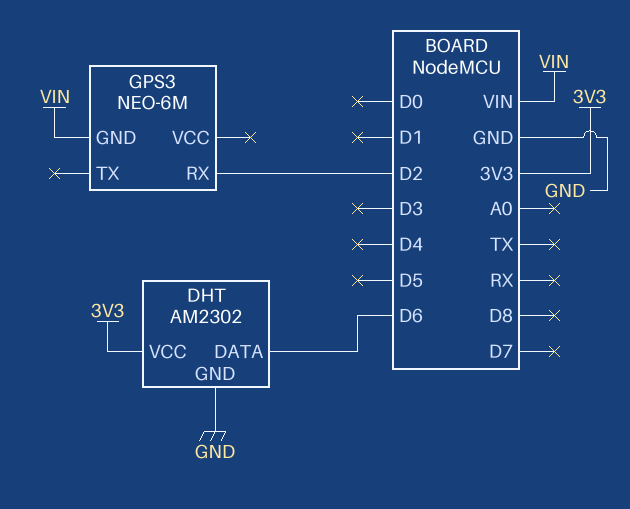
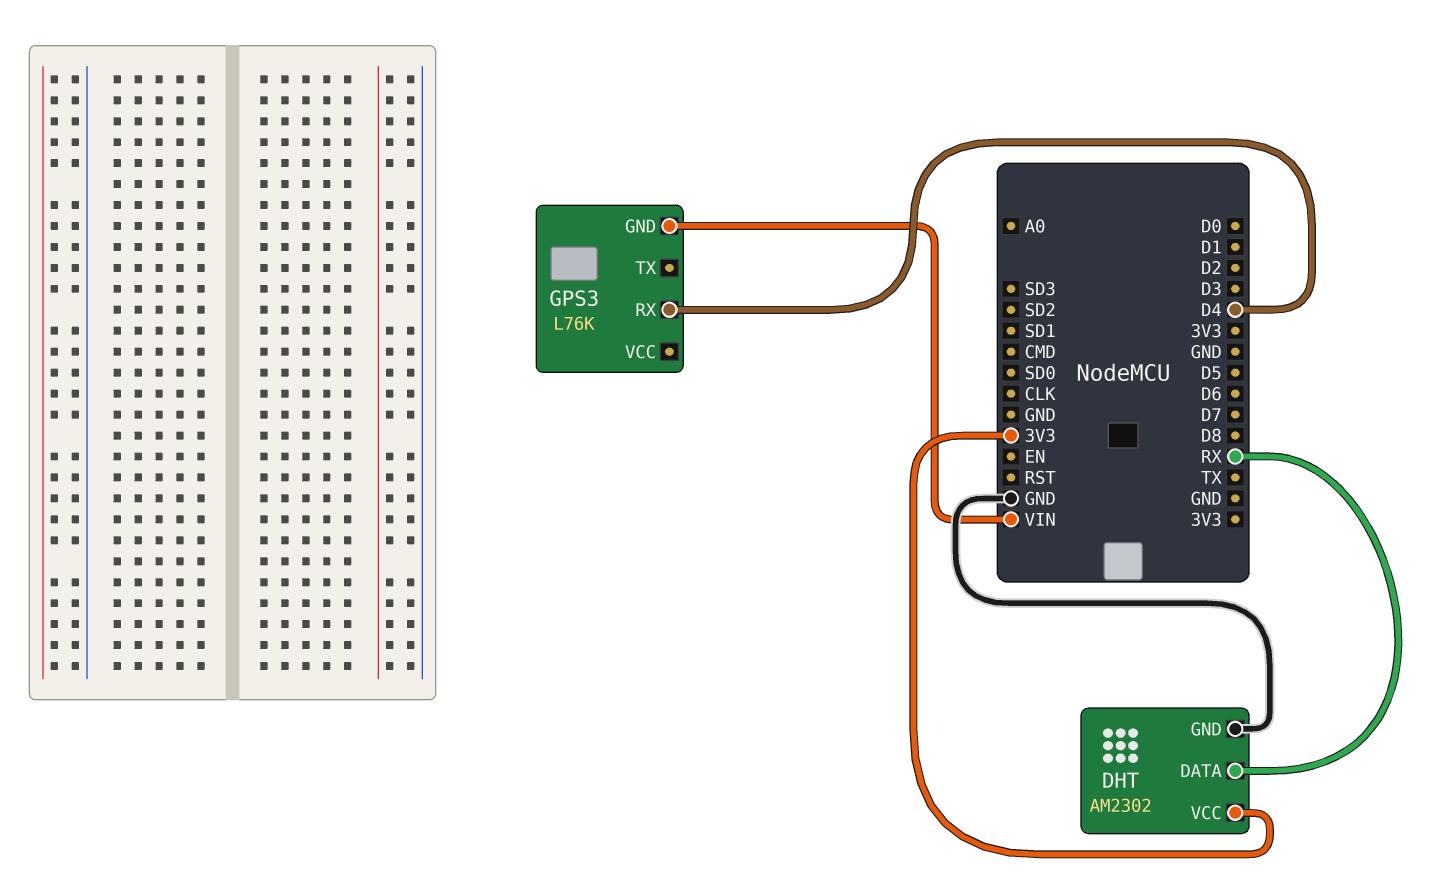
DHT pin DATA: D6 -> RX
GPS3: NEO-6M -> L76K
GPS3 pin RX: D2 -> D4

